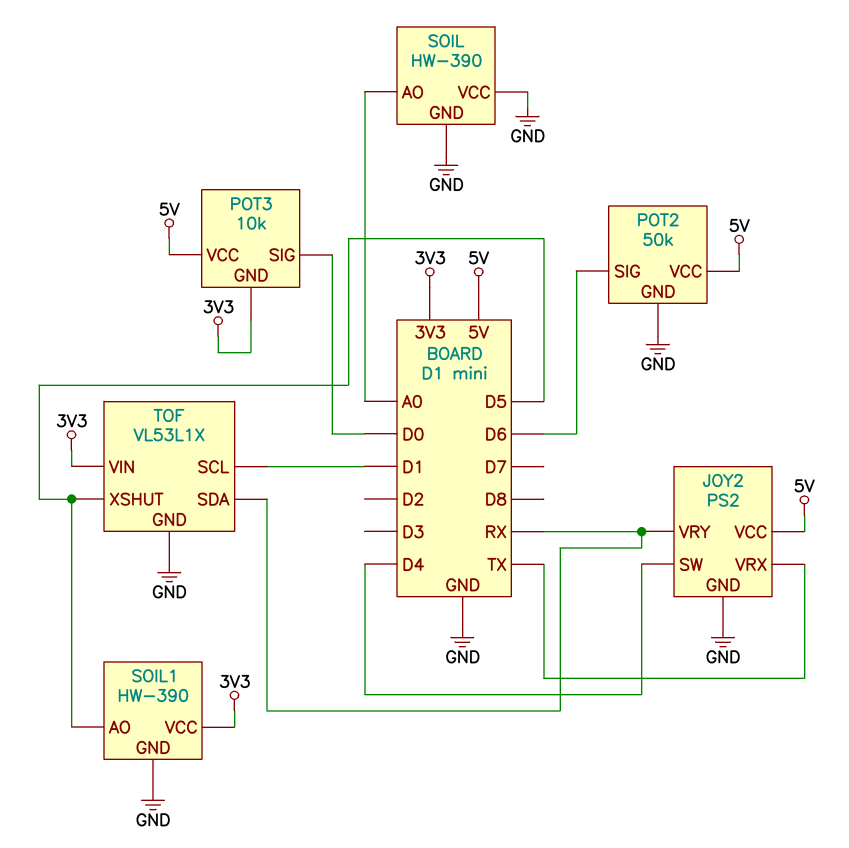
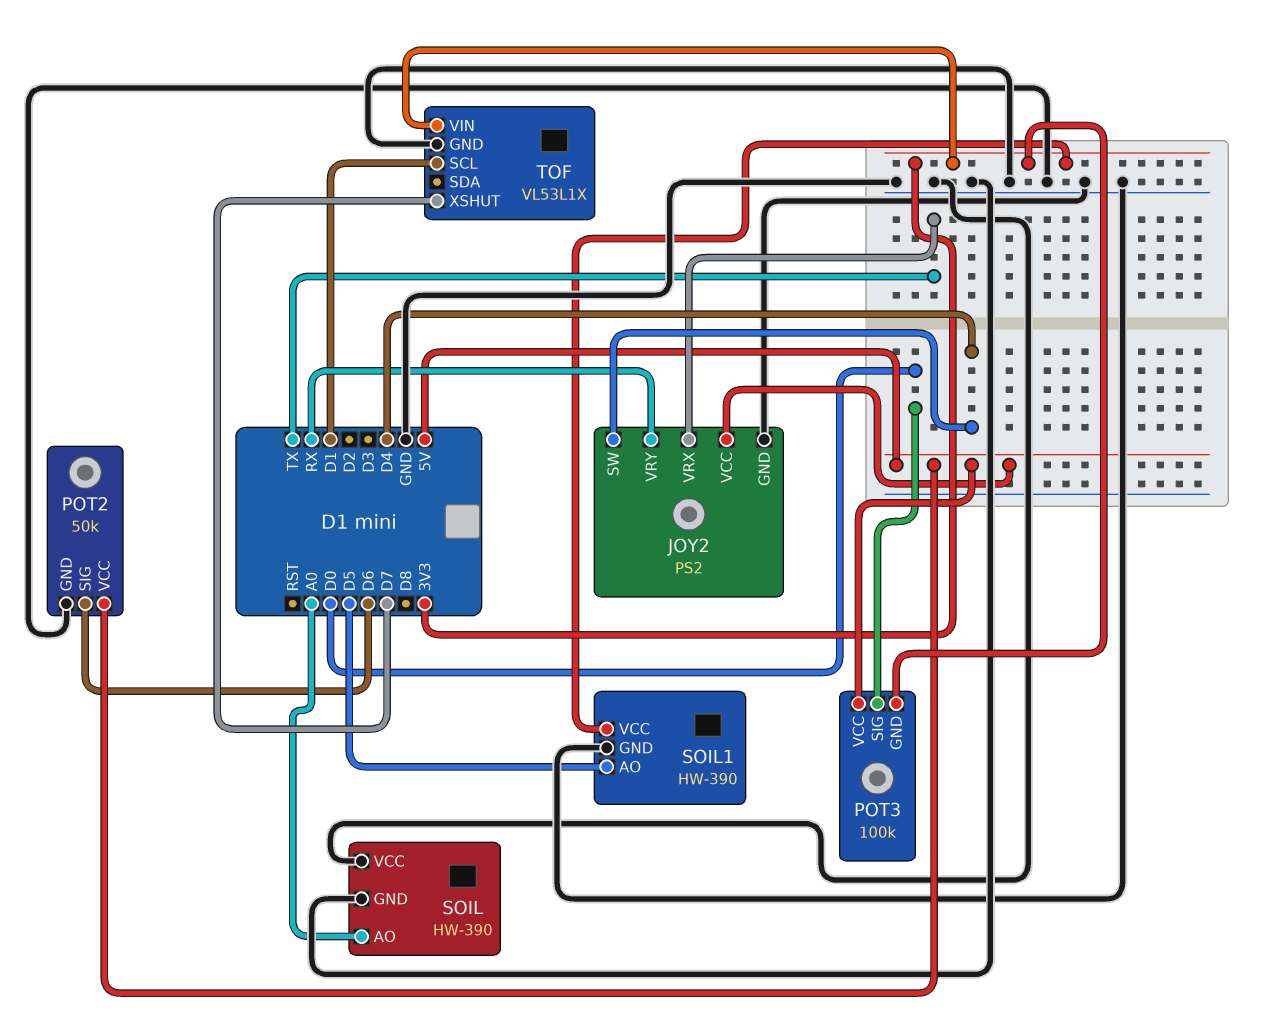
POT3: 10k -> 100k
TOF pin SDA: RX -> none
TOF pin XSHUT: D5 -> D7

